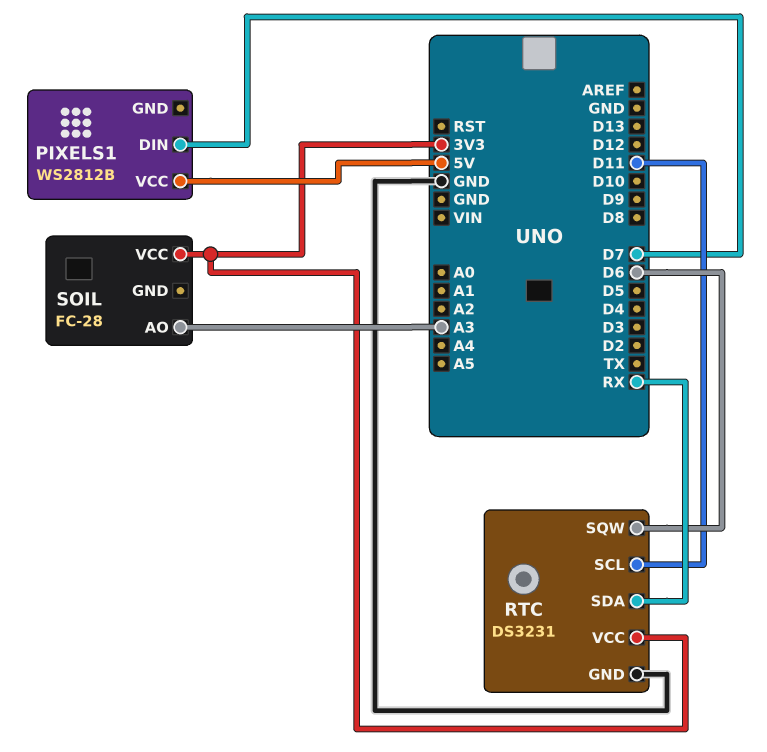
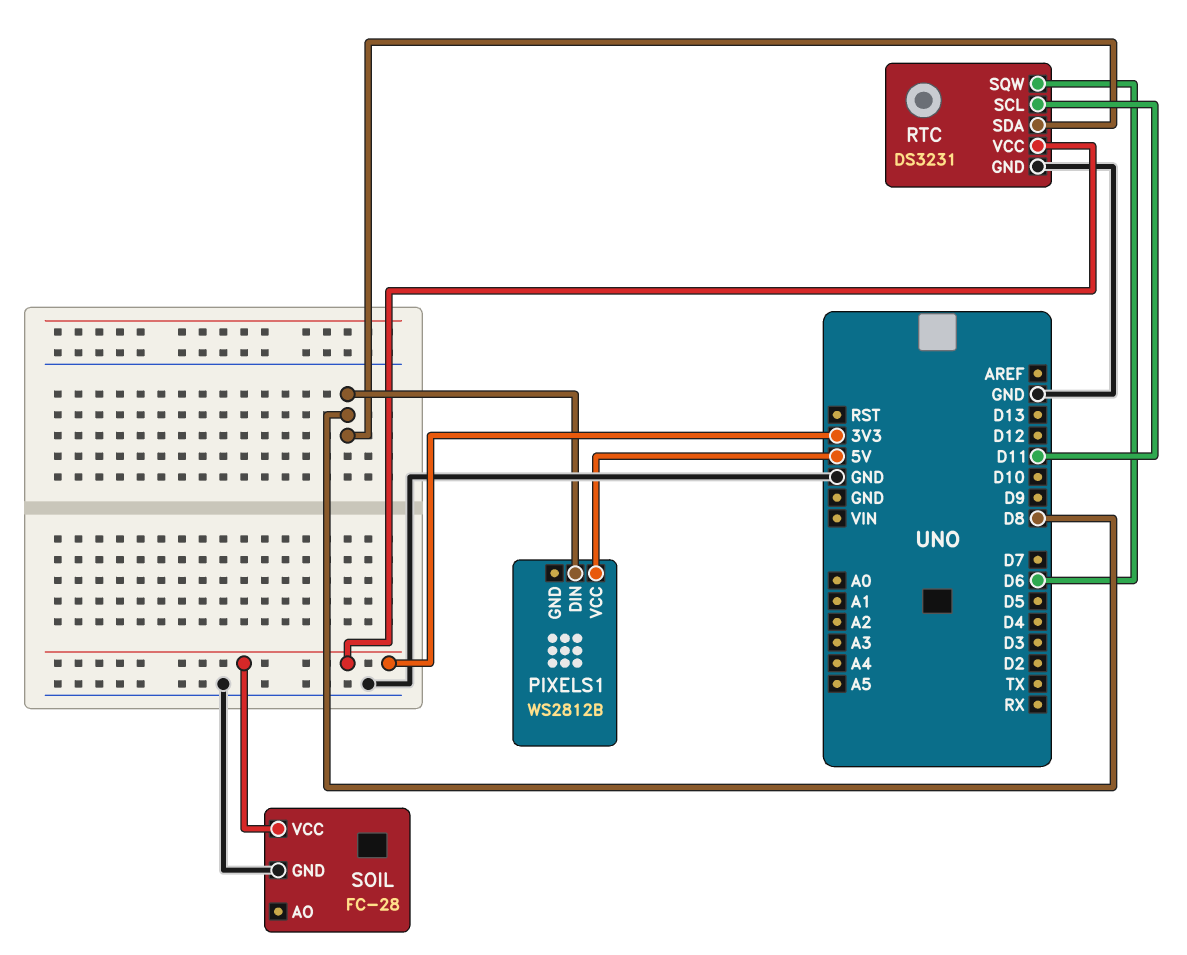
PIXELS1 pin DIN: D7 -> D8
RTC pin SDA: RX -> D8
SOIL pin AO: A3 -> none
SOIL pin GND: none -> GND

